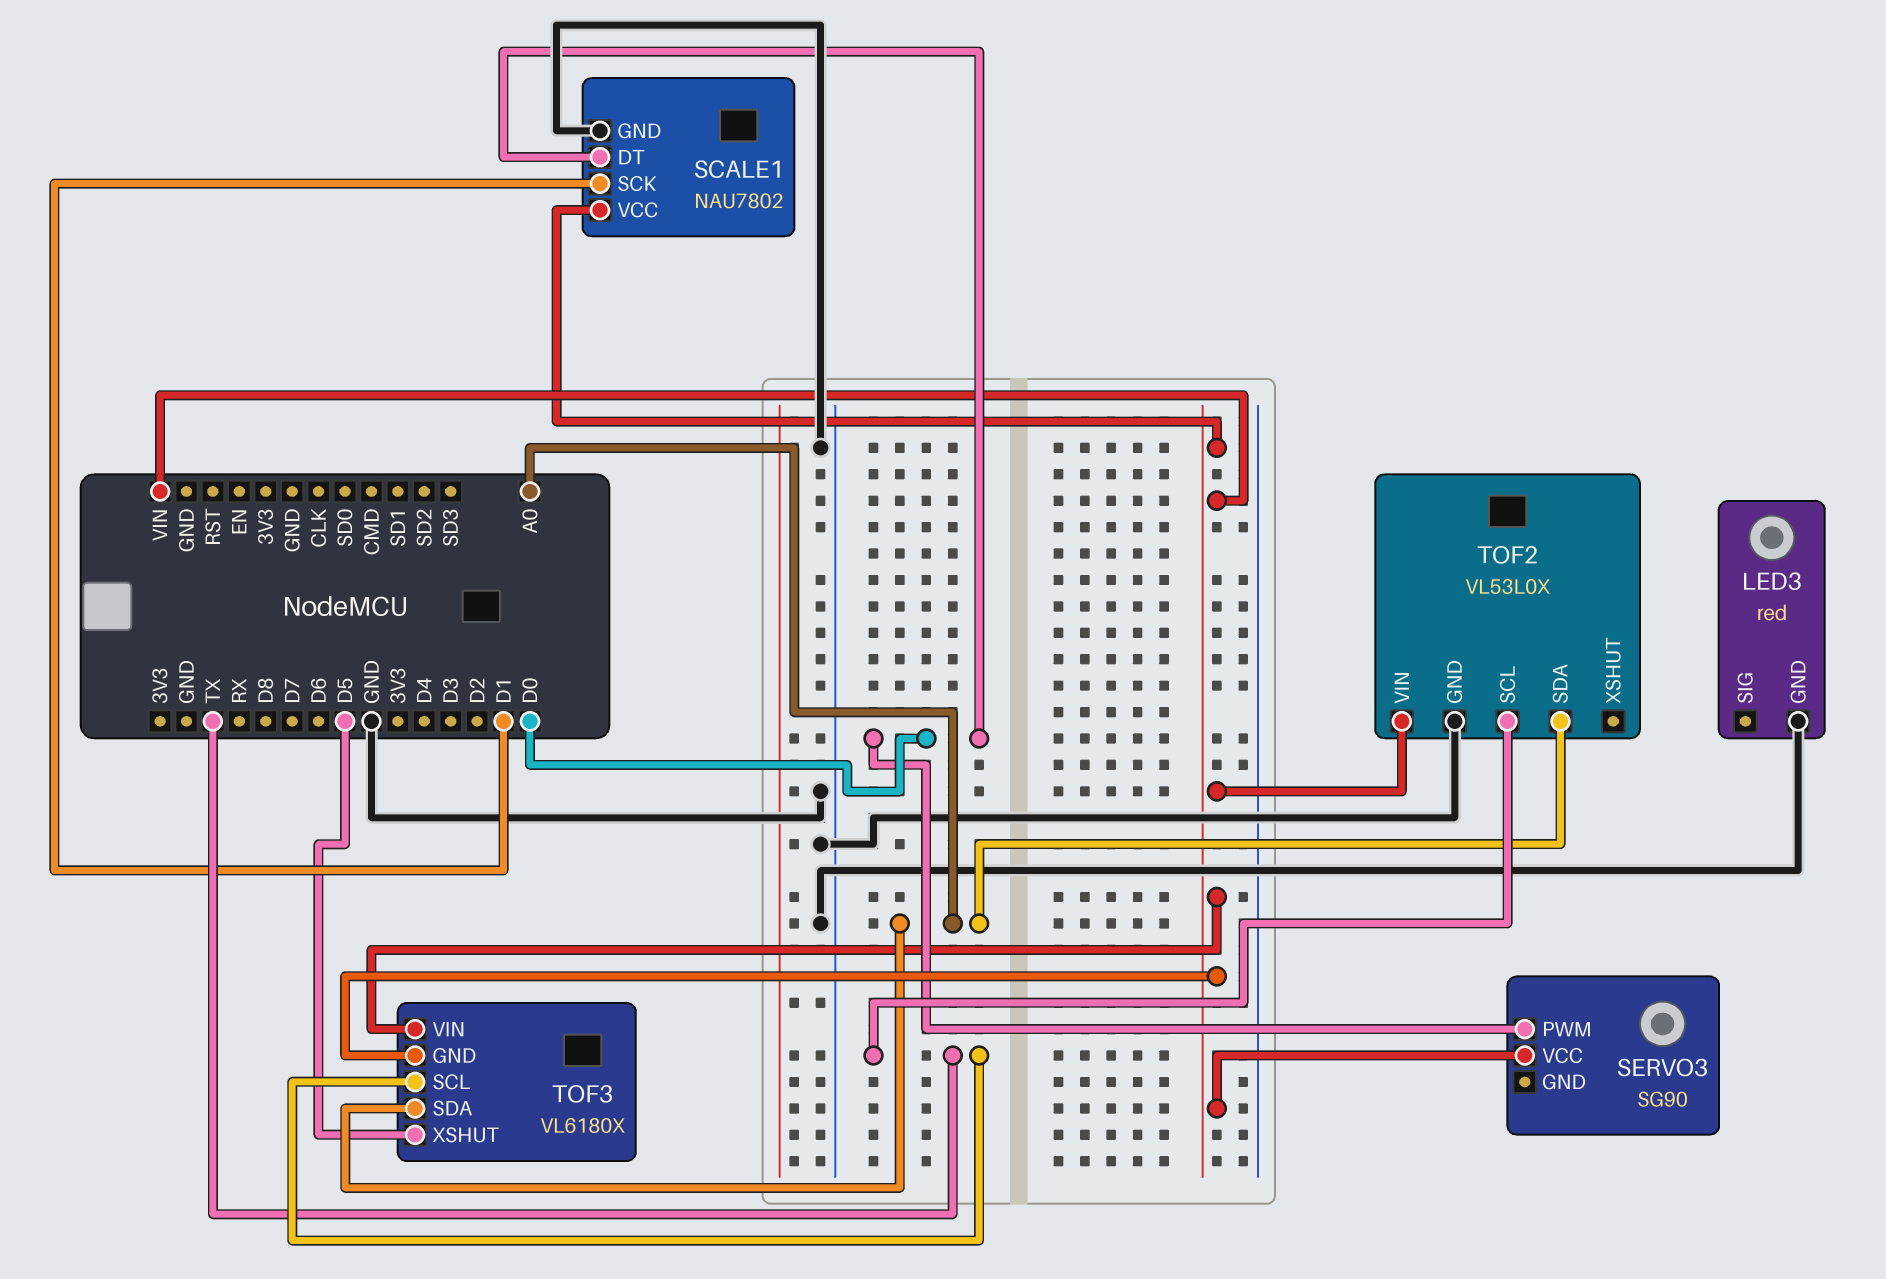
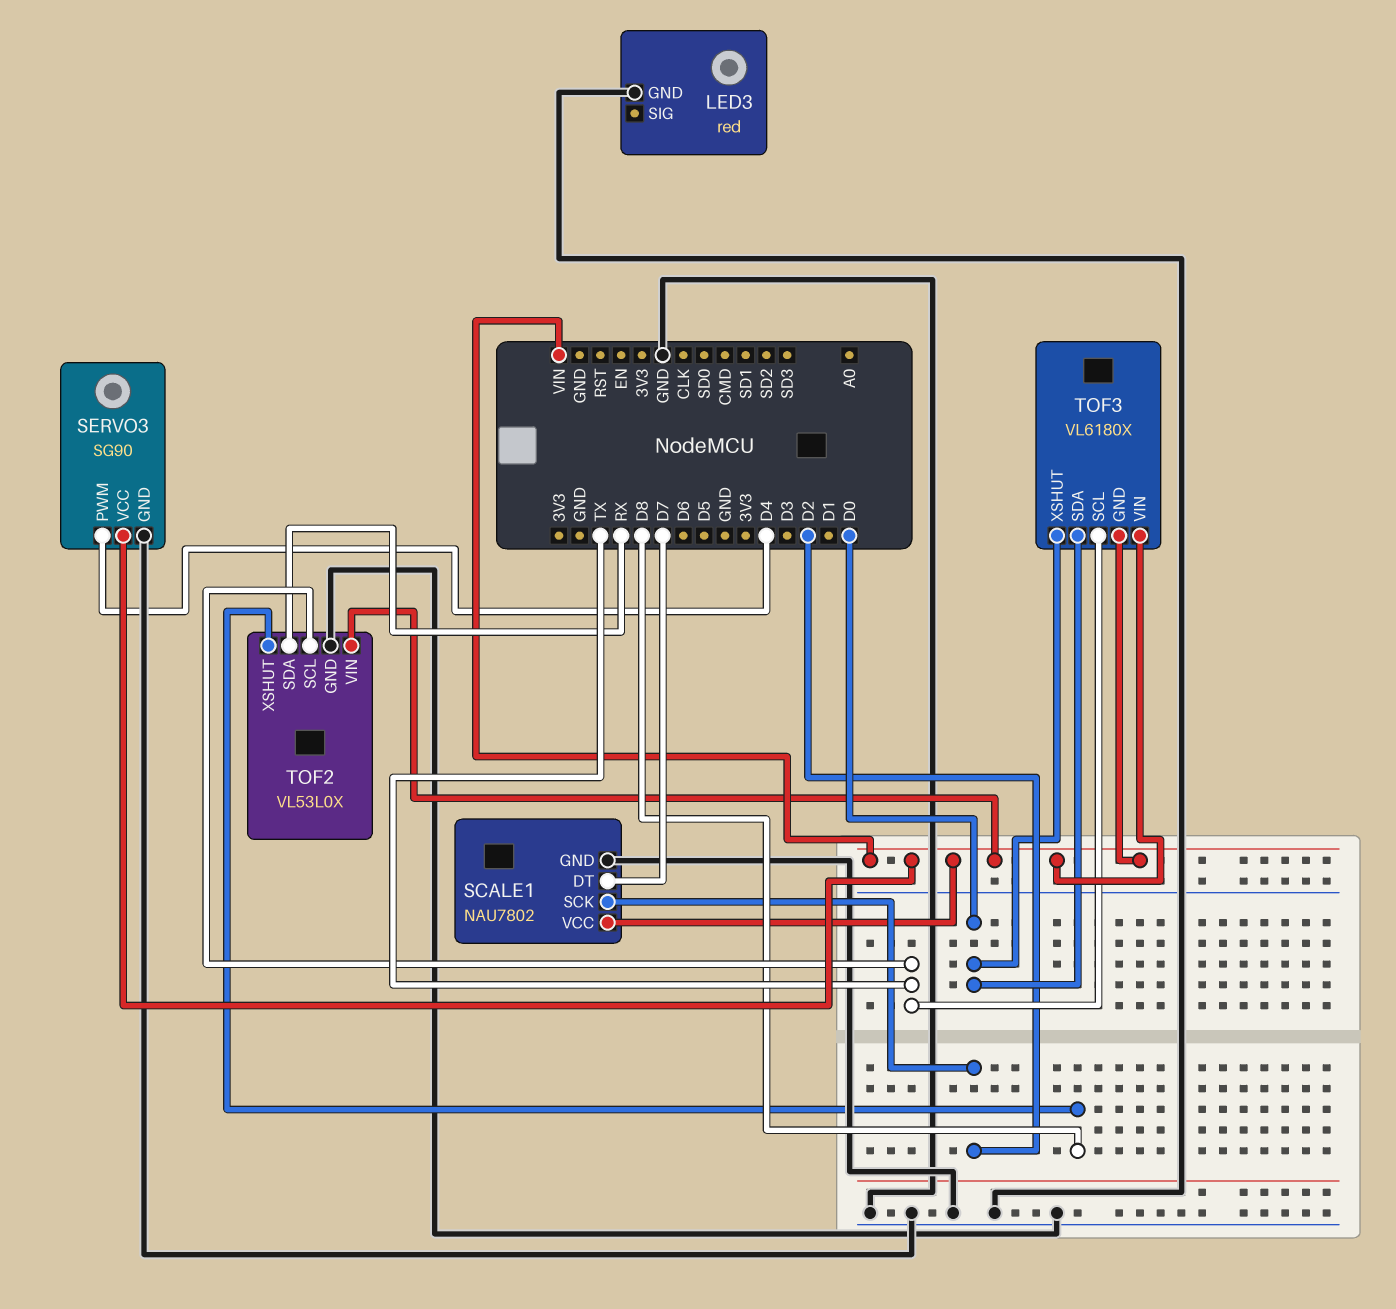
SCALE1 pin DT: D0 -> D7
SCALE1 pin SCK: D1 -> D2
SERVO3 pin GND: none -> GND
SERVO3 pin PWM: D0 -> D4
TOF2 pin SDA: A0 -> RX
TOF2 pin XSHUT: none -> D8
TOF3 pin SDA: A0 -> D0
TOF3 pin XSHUT: D5 -> D0

